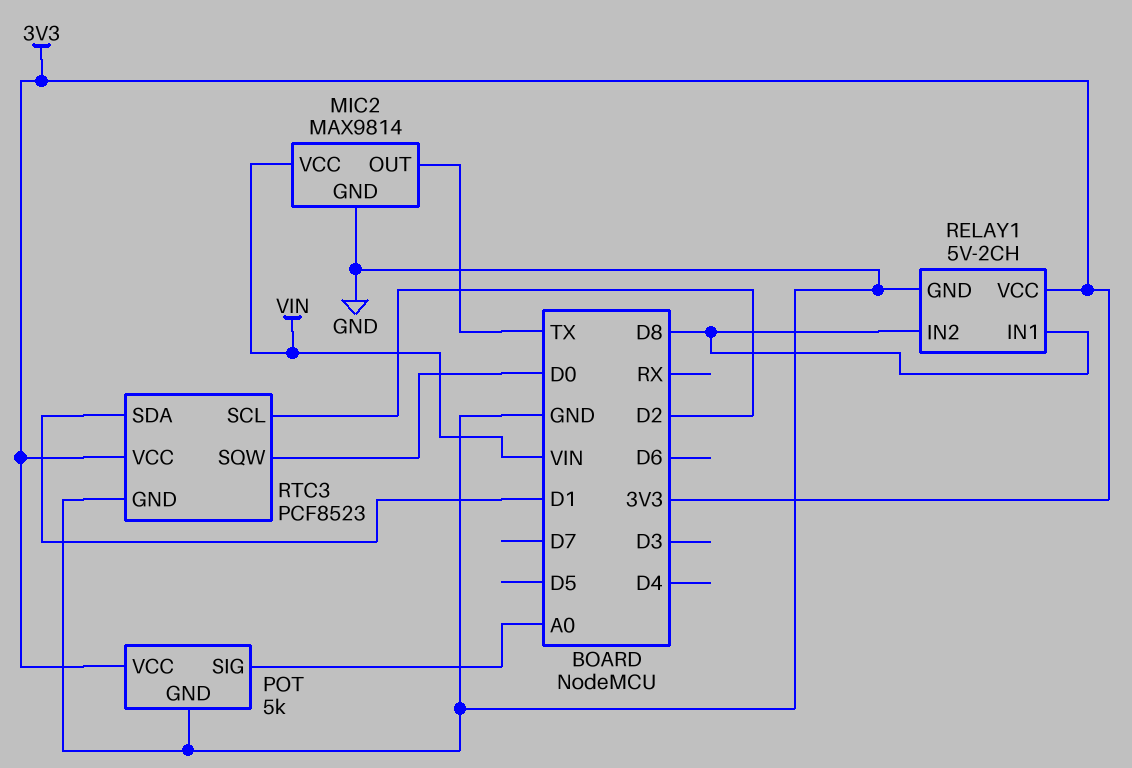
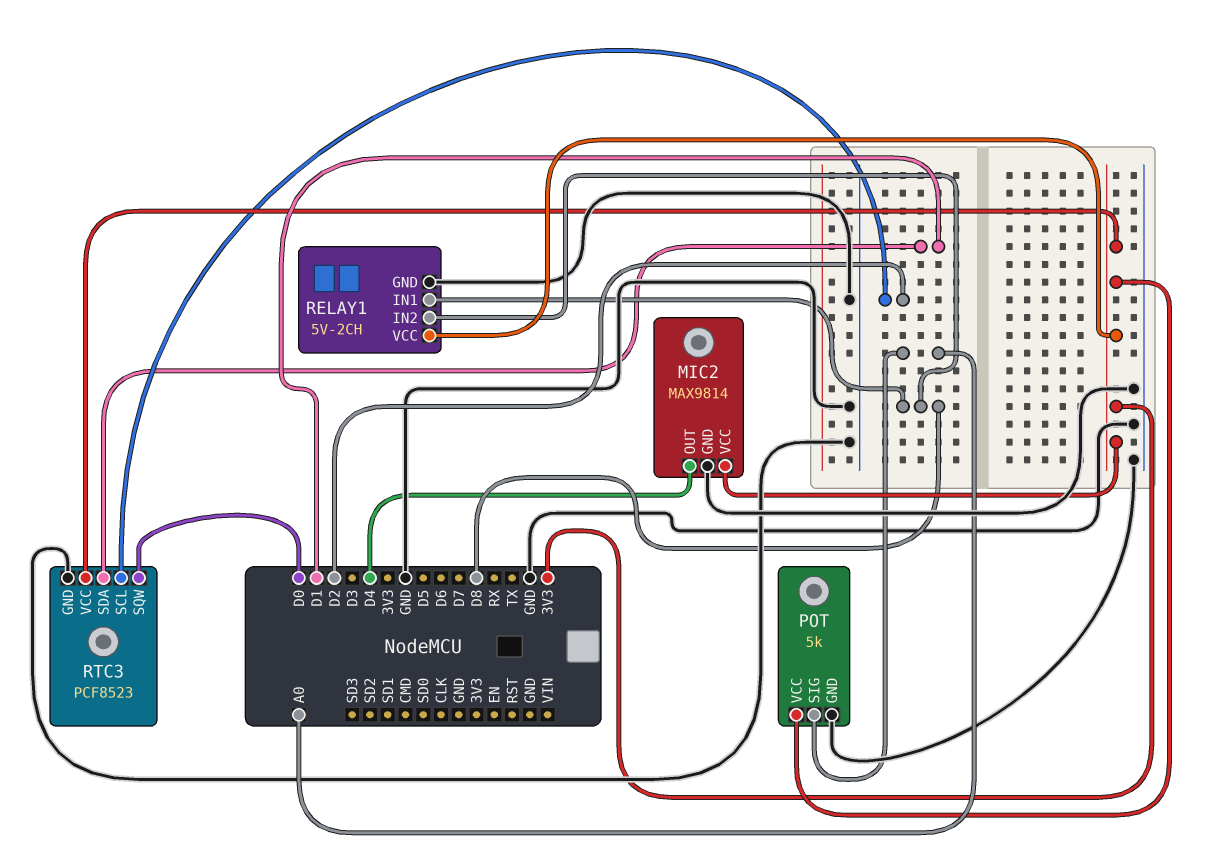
MIC2 pin OUT: TX -> D4
MIC2 pin VCC: VIN -> 3V3

